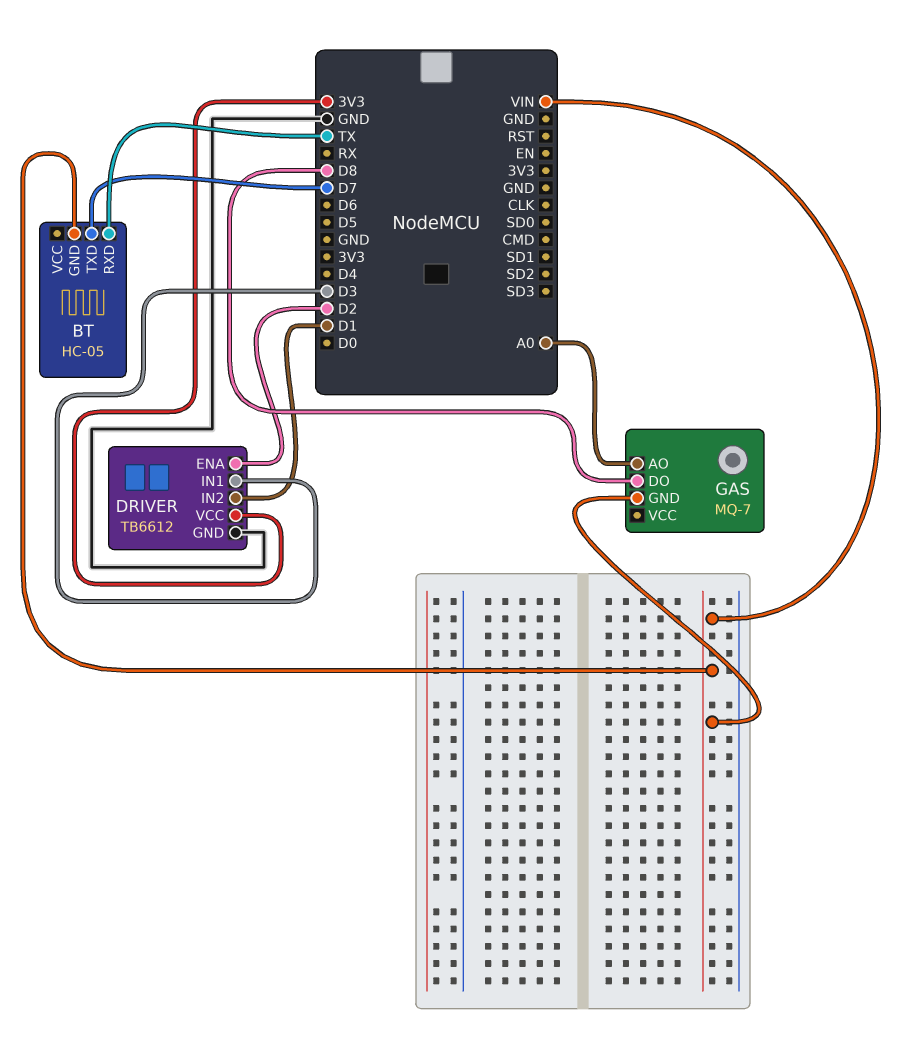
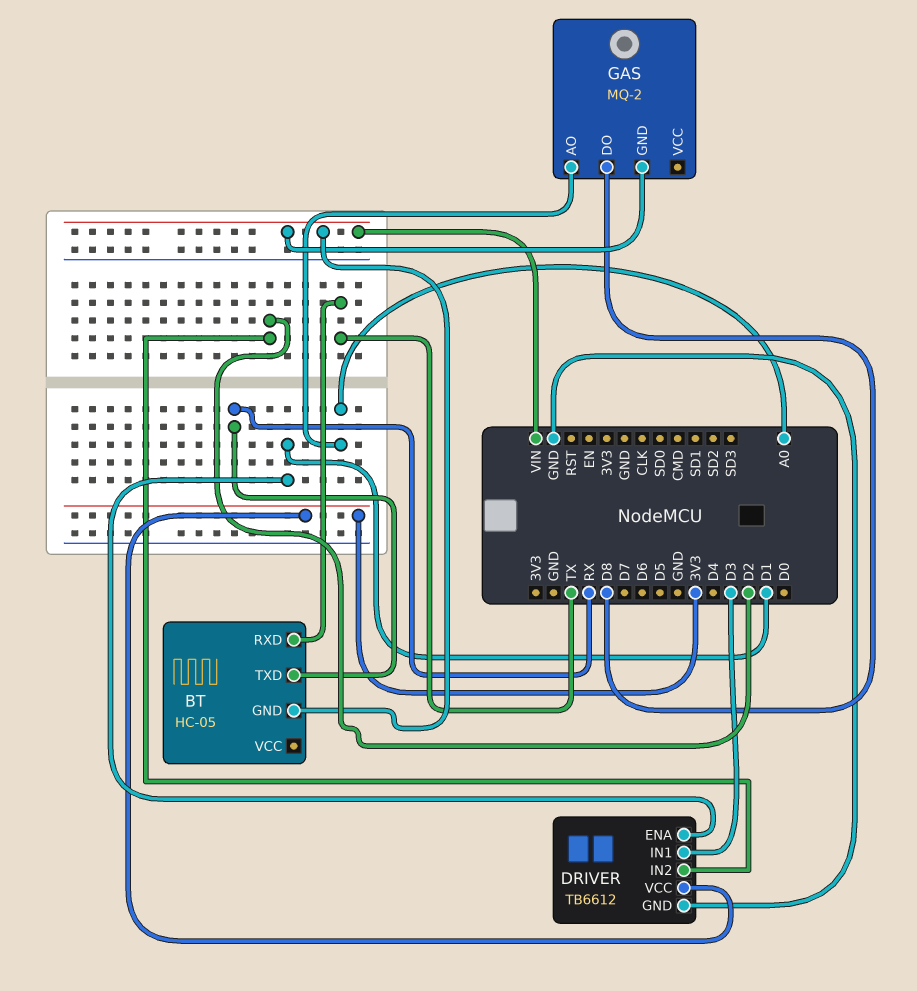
BT pin TXD: D7 -> RX
DRIVER pin ENA: D2 -> D1
DRIVER pin IN2: D1 -> D2
GAS: MQ-7 -> MQ-2

